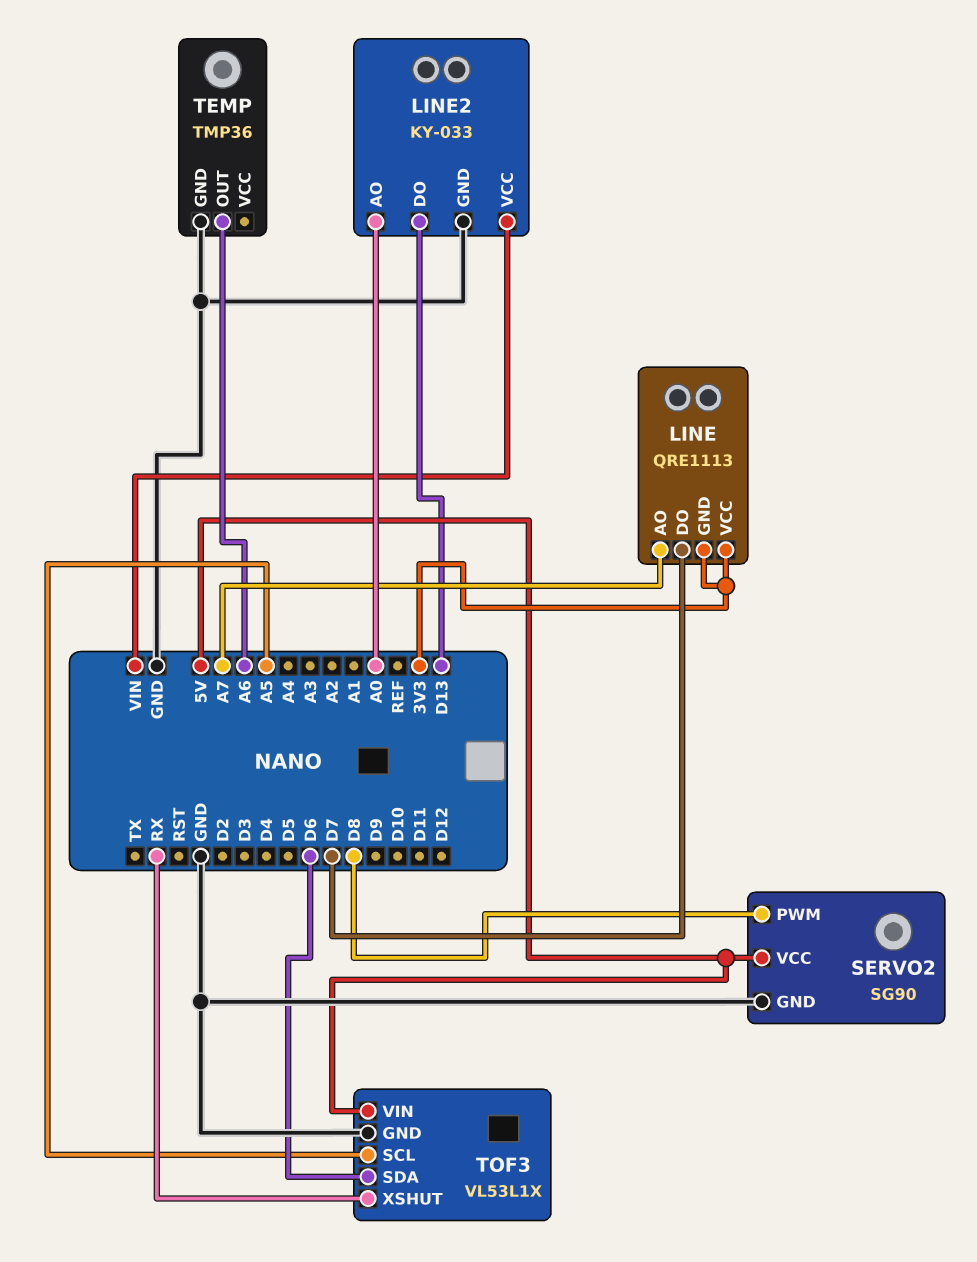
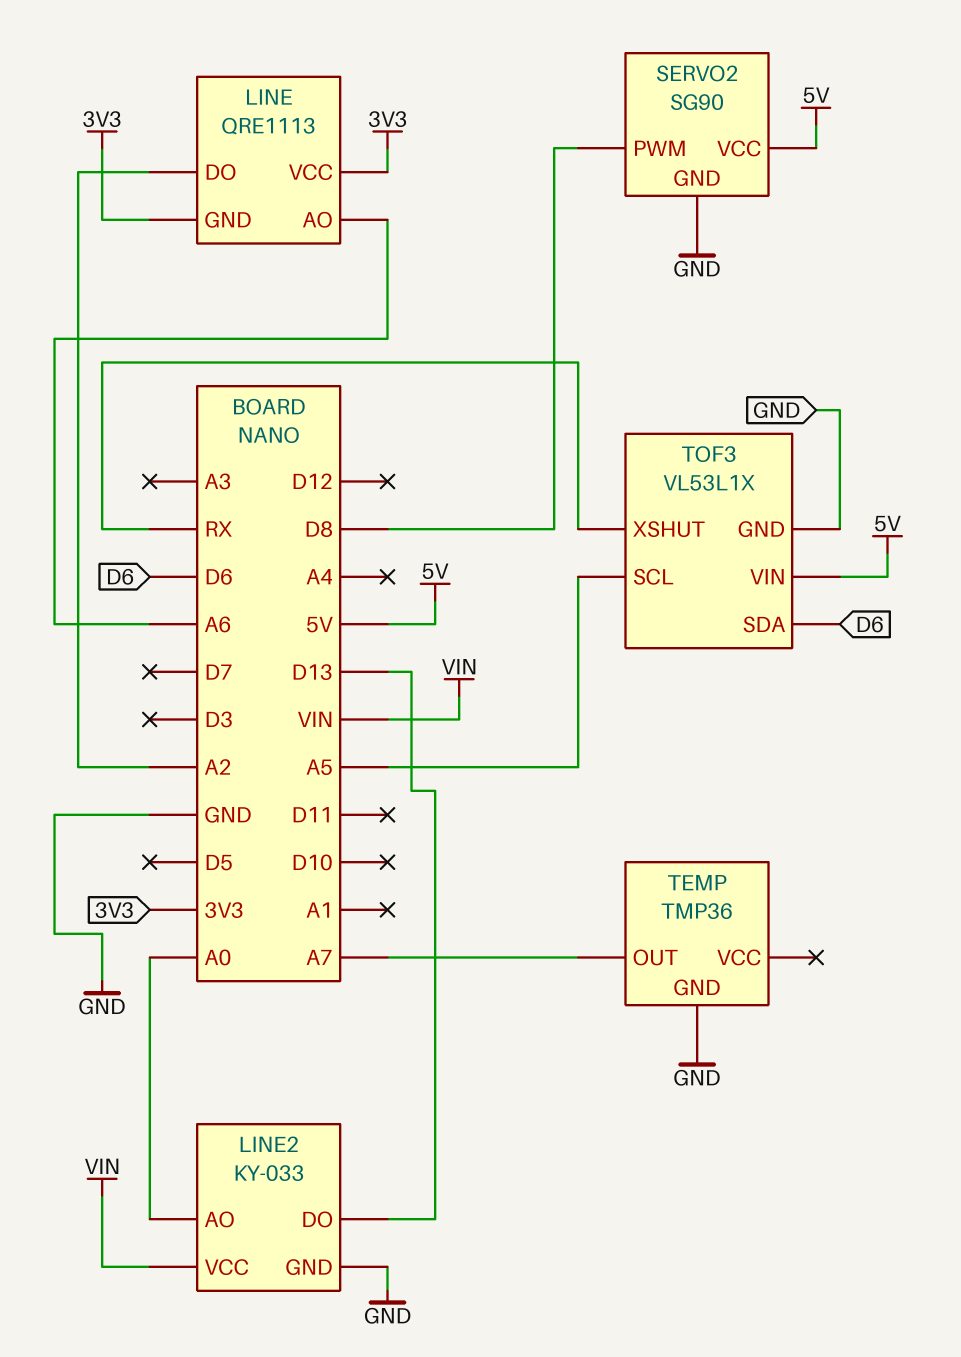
LINE pin AO: A7 -> A6
LINE pin DO: D7 -> A2
TEMP pin OUT: A6 -> A7

